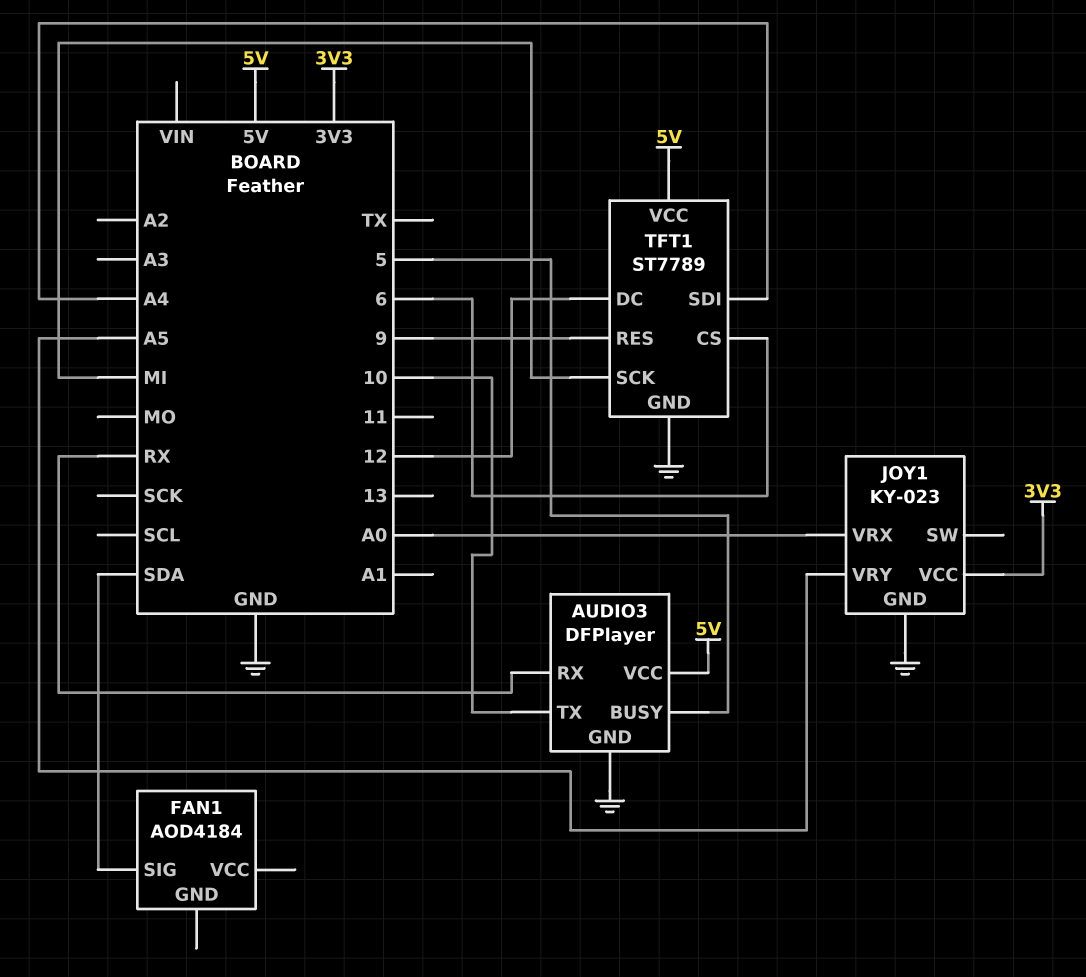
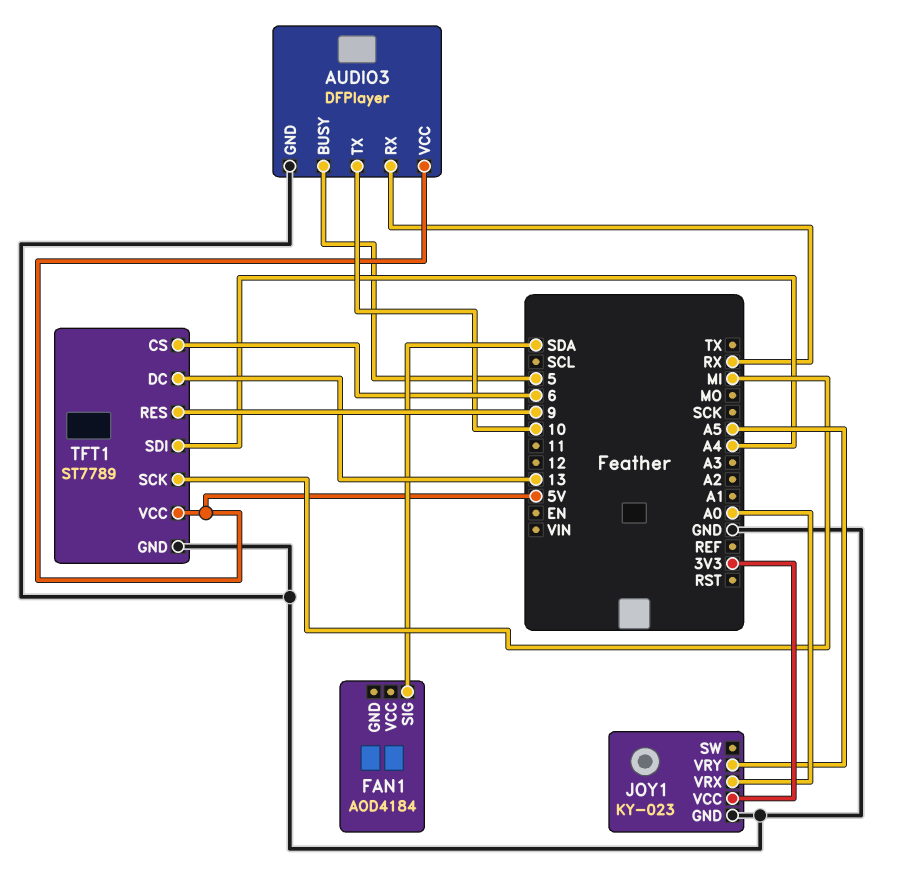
TFT1 pin DC: 12 -> 13

